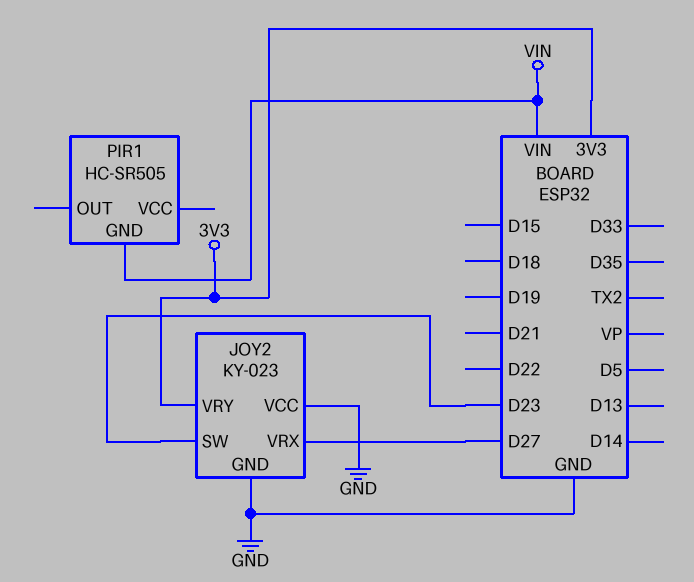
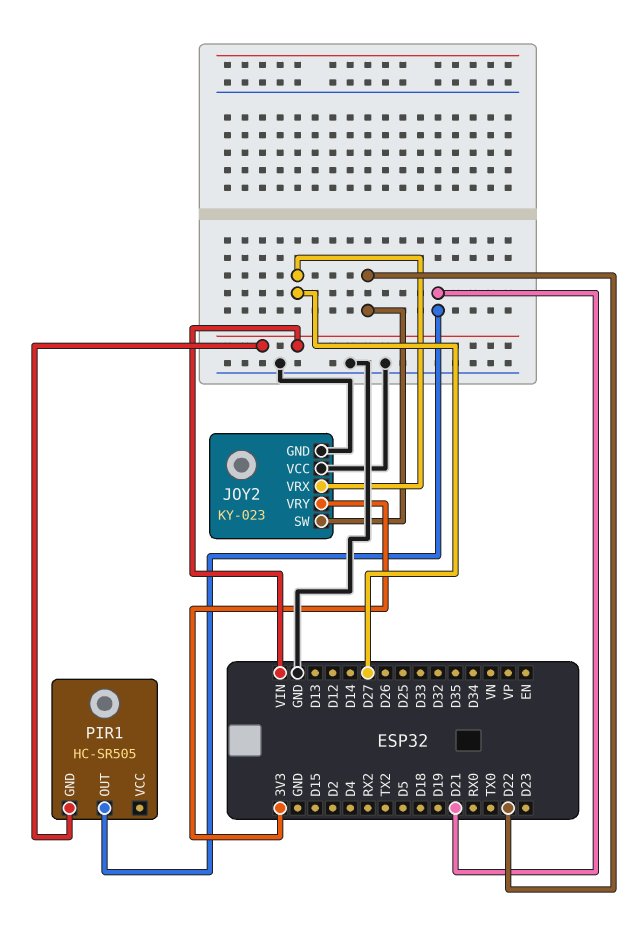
JOY2 pin SW: D23 -> D22
PIR1 pin OUT: none -> D21

